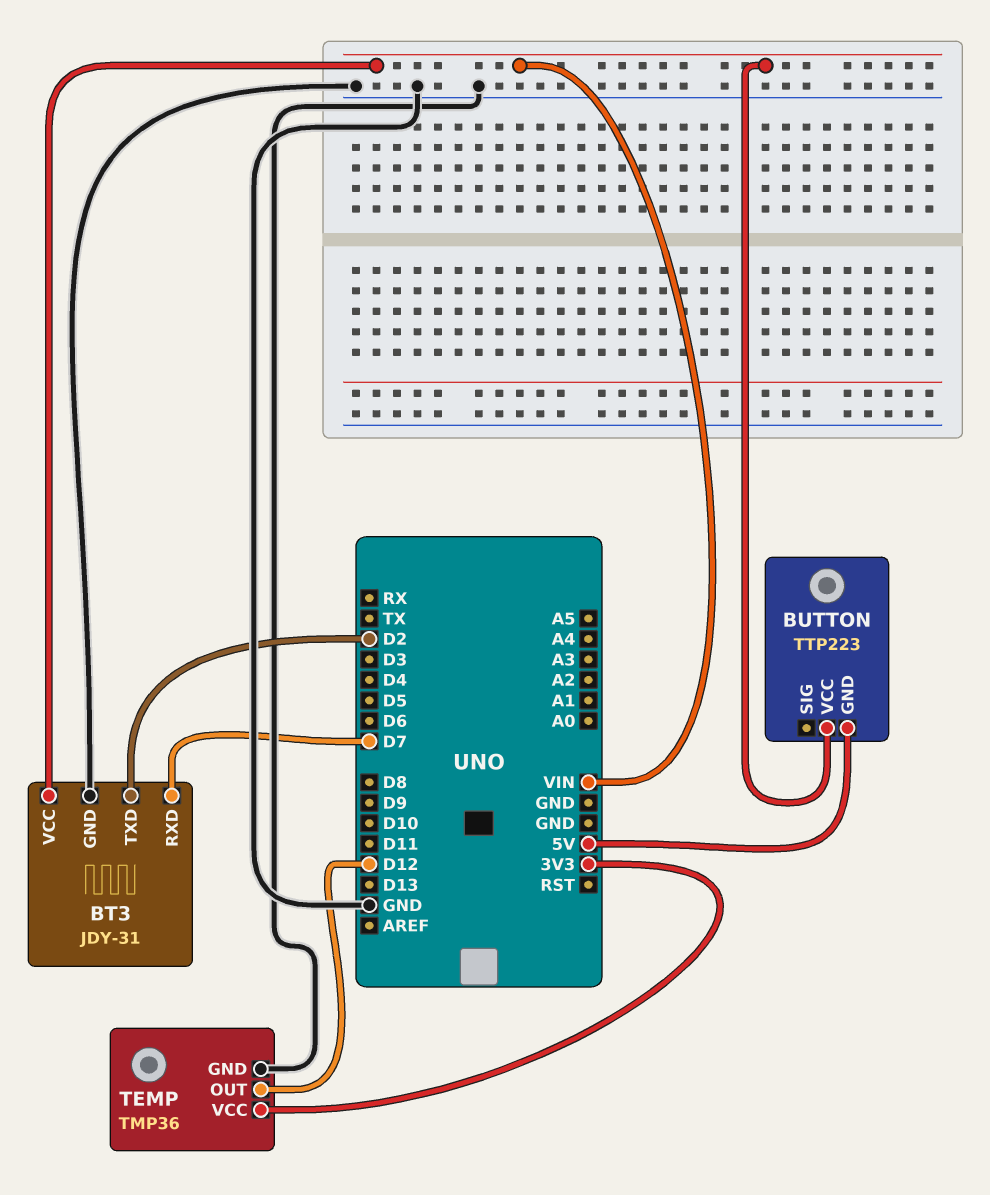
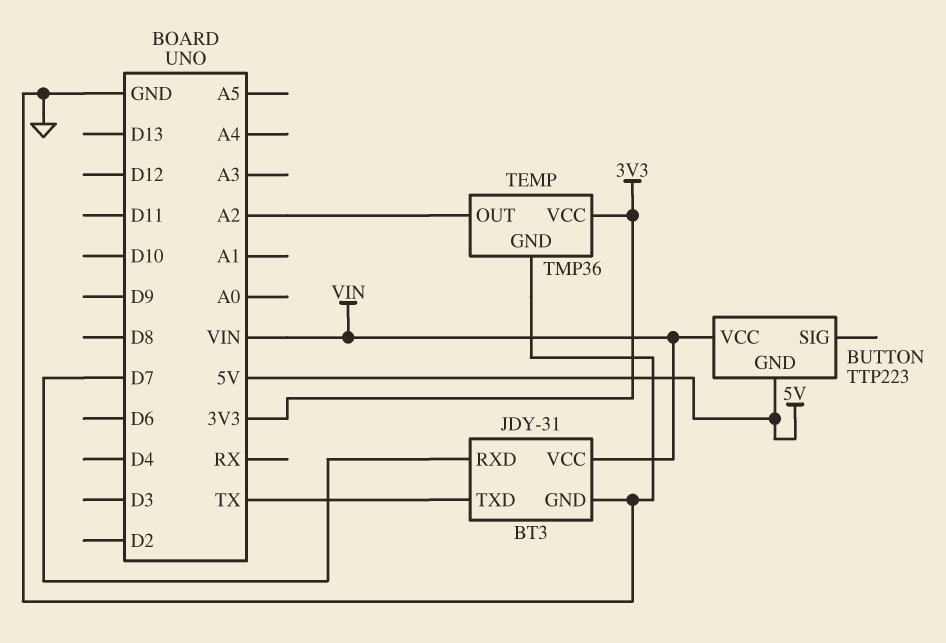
BT3 pin TXD: D2 -> TX
TEMP pin OUT: D12 -> A2

